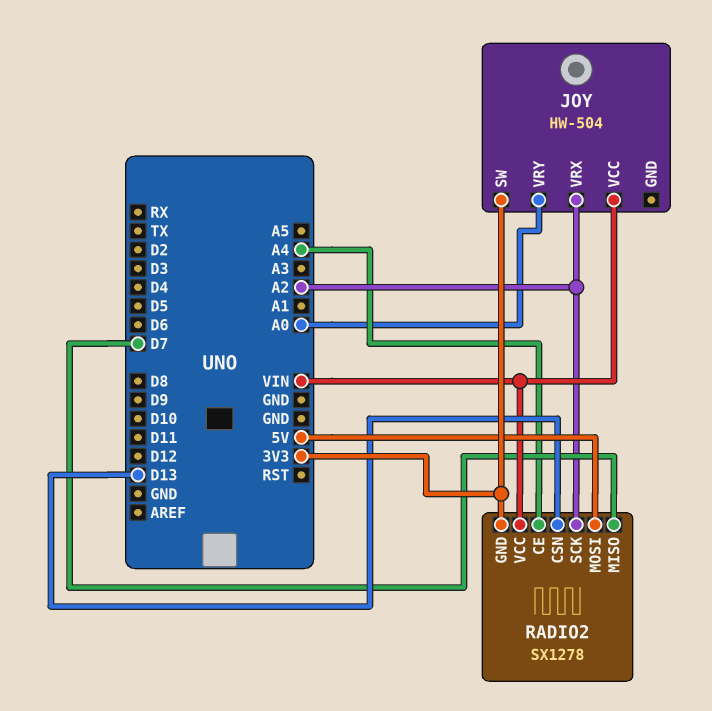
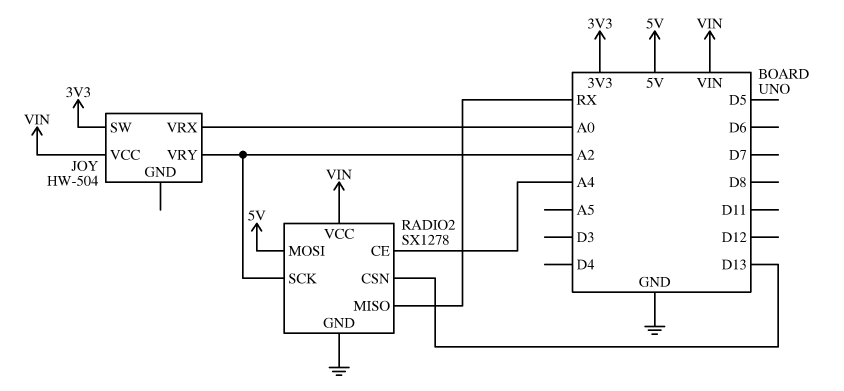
JOY pin VRX: A2 -> A0
JOY pin VRY: A0 -> A2
RADIO2 pin GND: 3V3 -> GND
RADIO2 pin MISO: D7 -> RX

